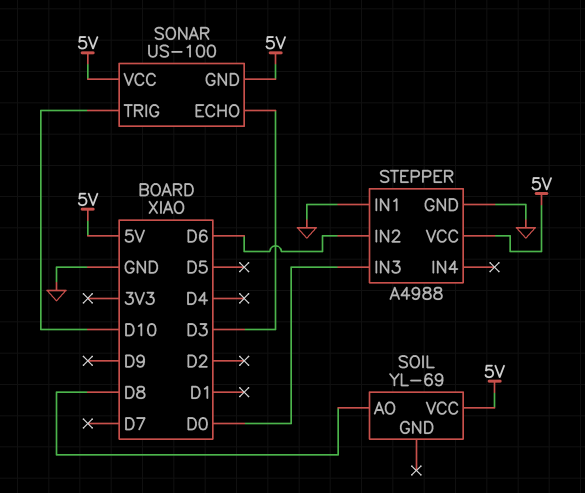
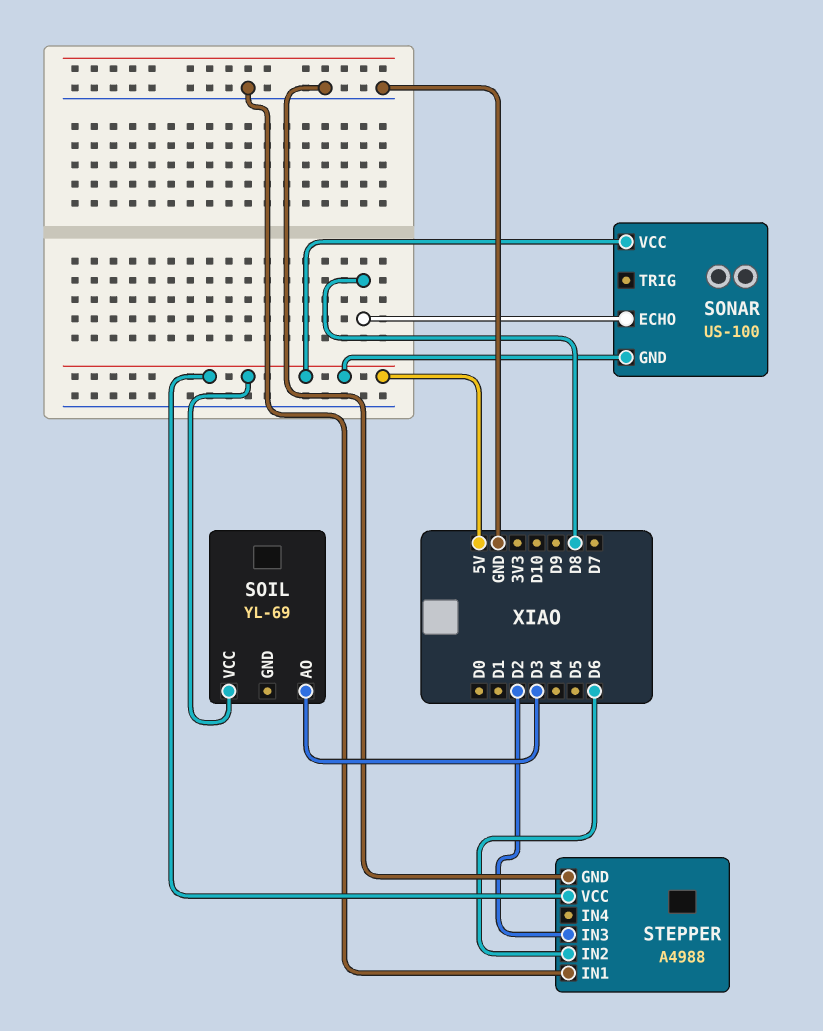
SOIL pin AO: D8 -> D3
SONAR pin ECHO: D3 -> D8
SONAR pin TRIG: D10 -> none
STEPPER pin IN3: D0 -> D2

